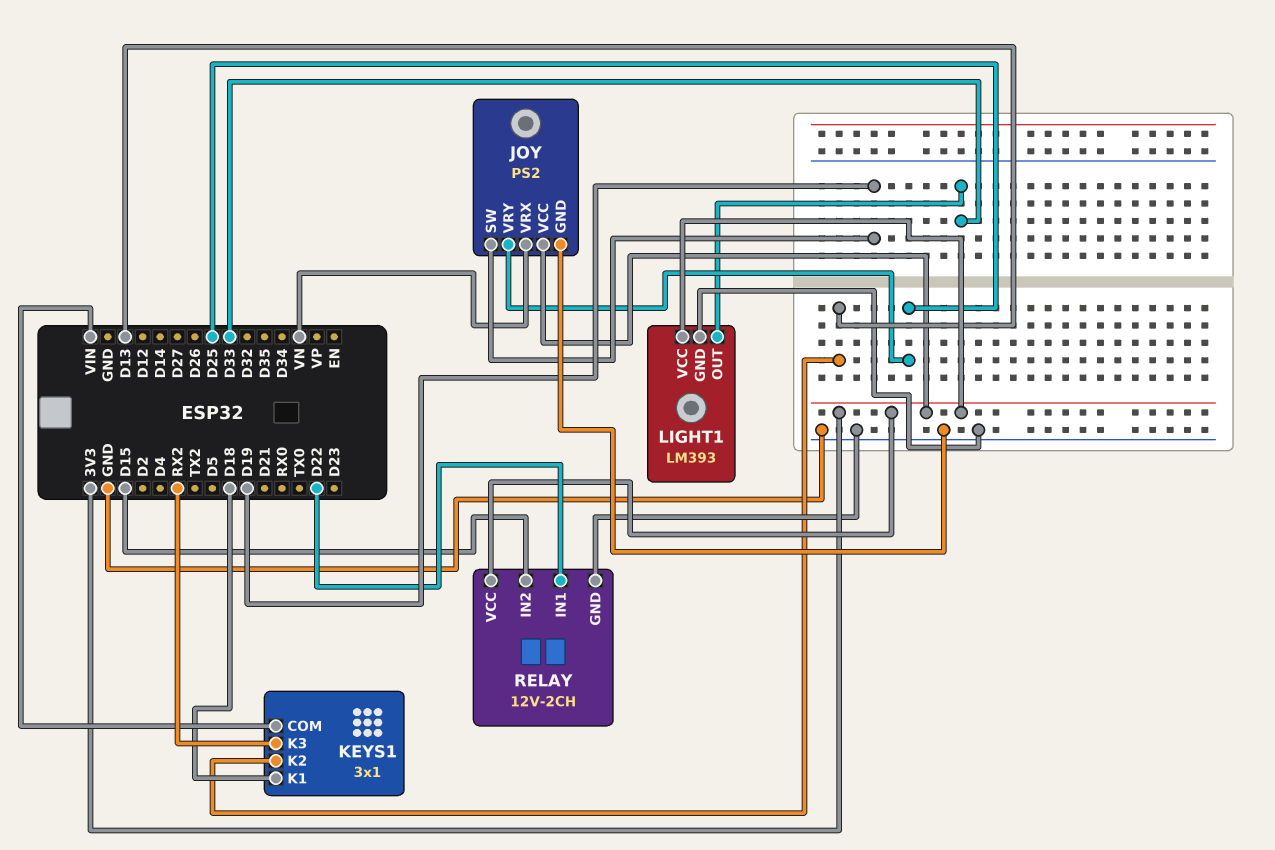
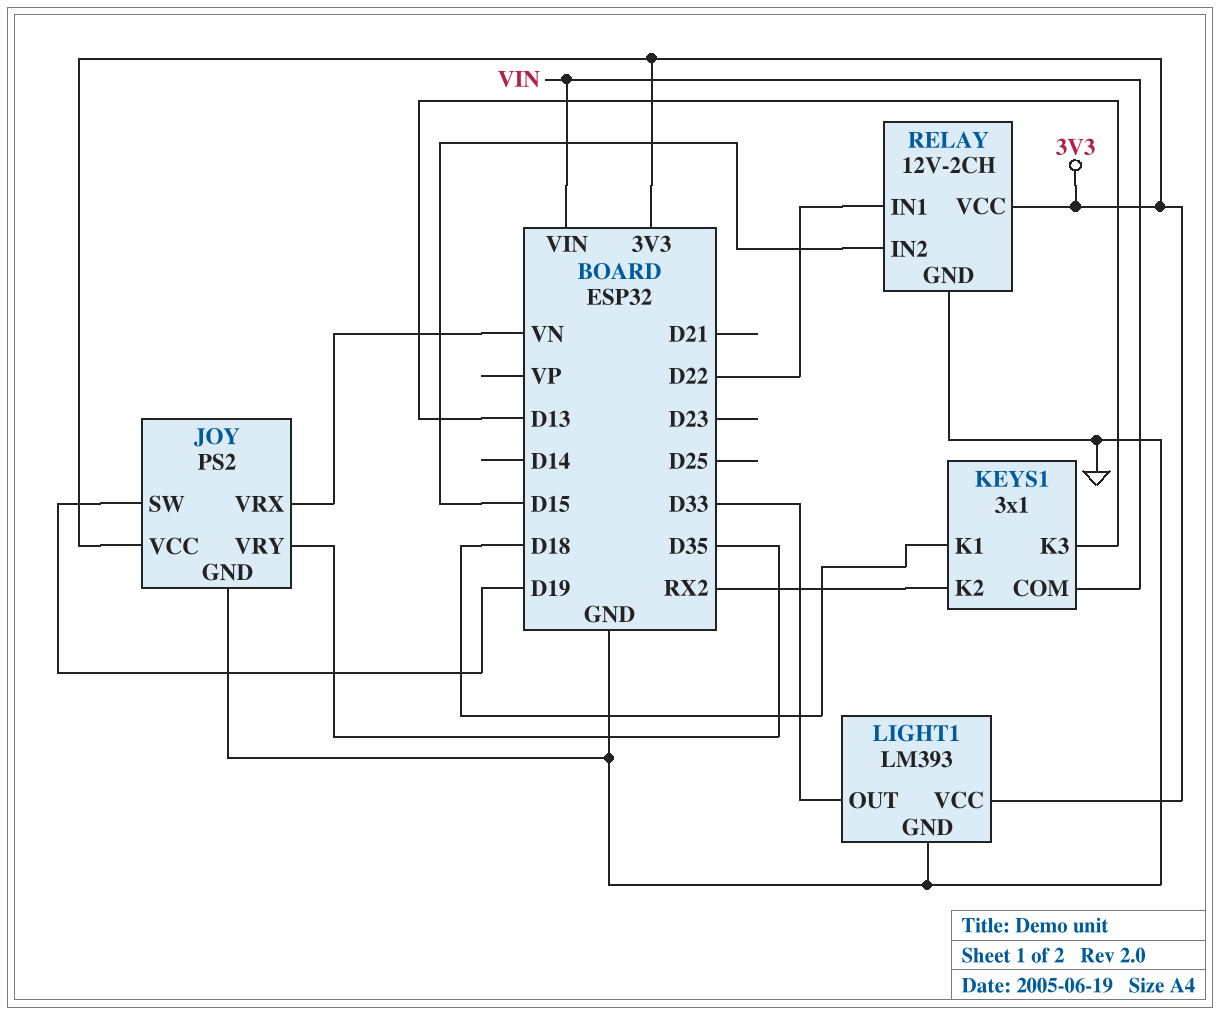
JOY pin VRY: D25 -> D35
KEYS1 pin K2: D13 -> RX2
KEYS1 pin K3: RX2 -> D13

